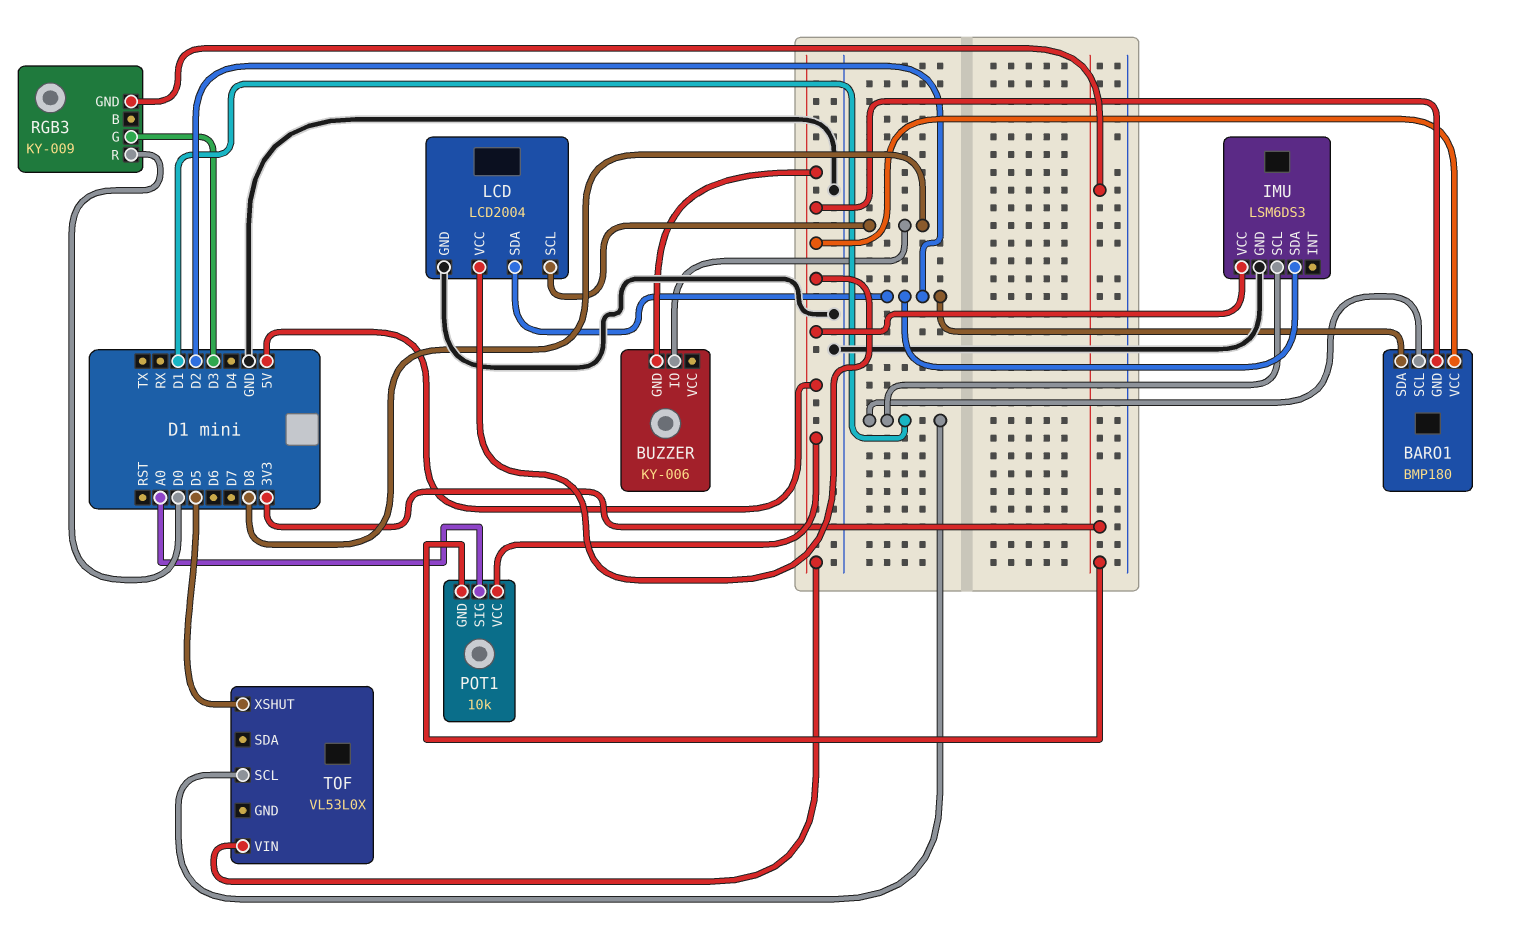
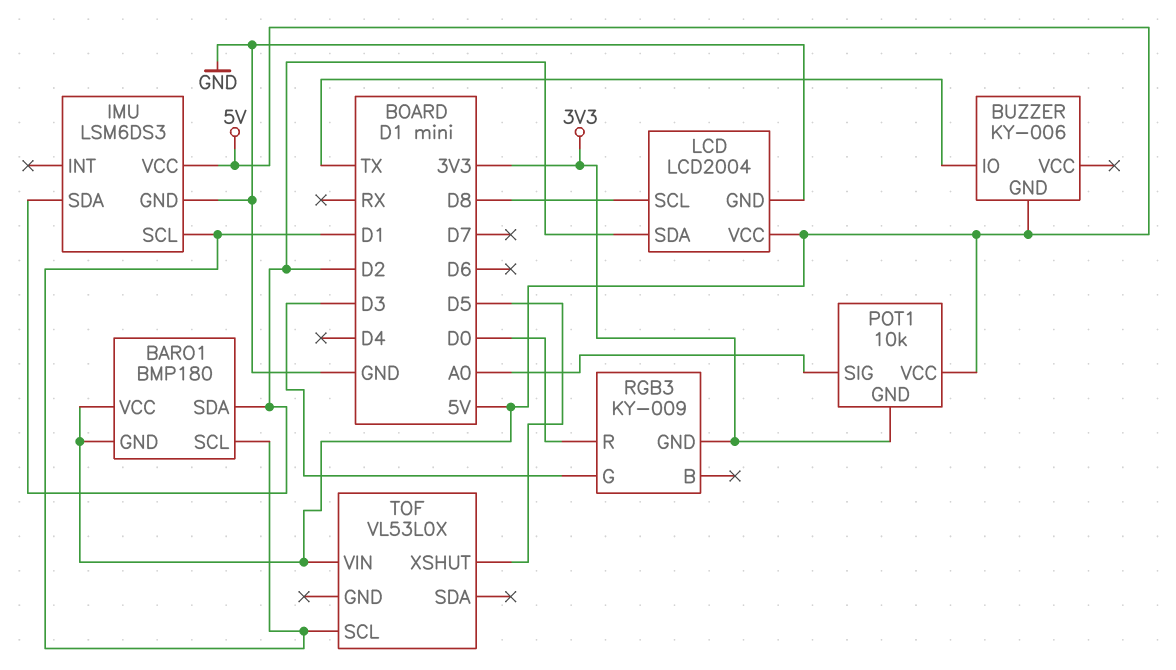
BUZZER pin IO: D8 -> TX

